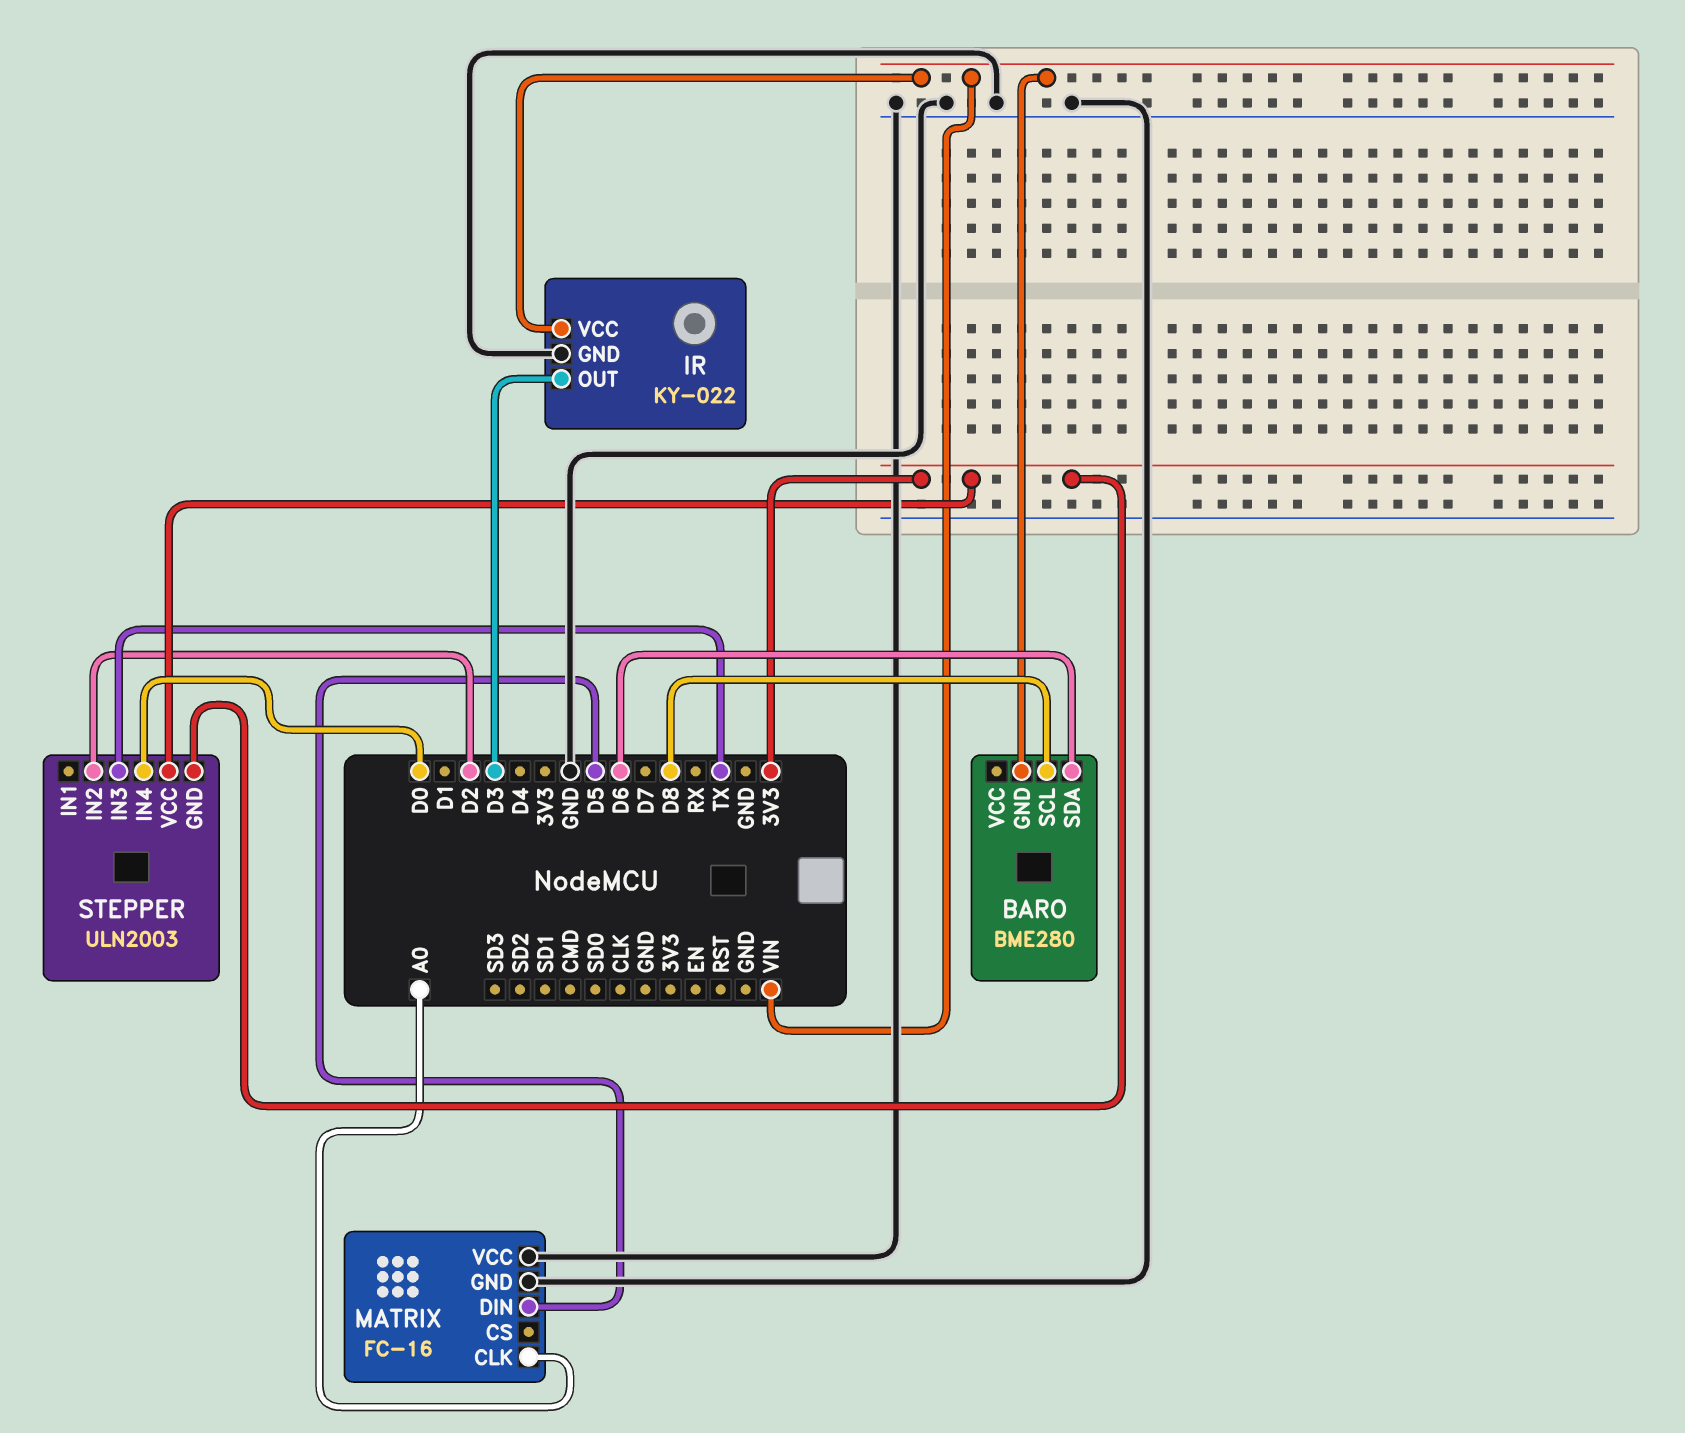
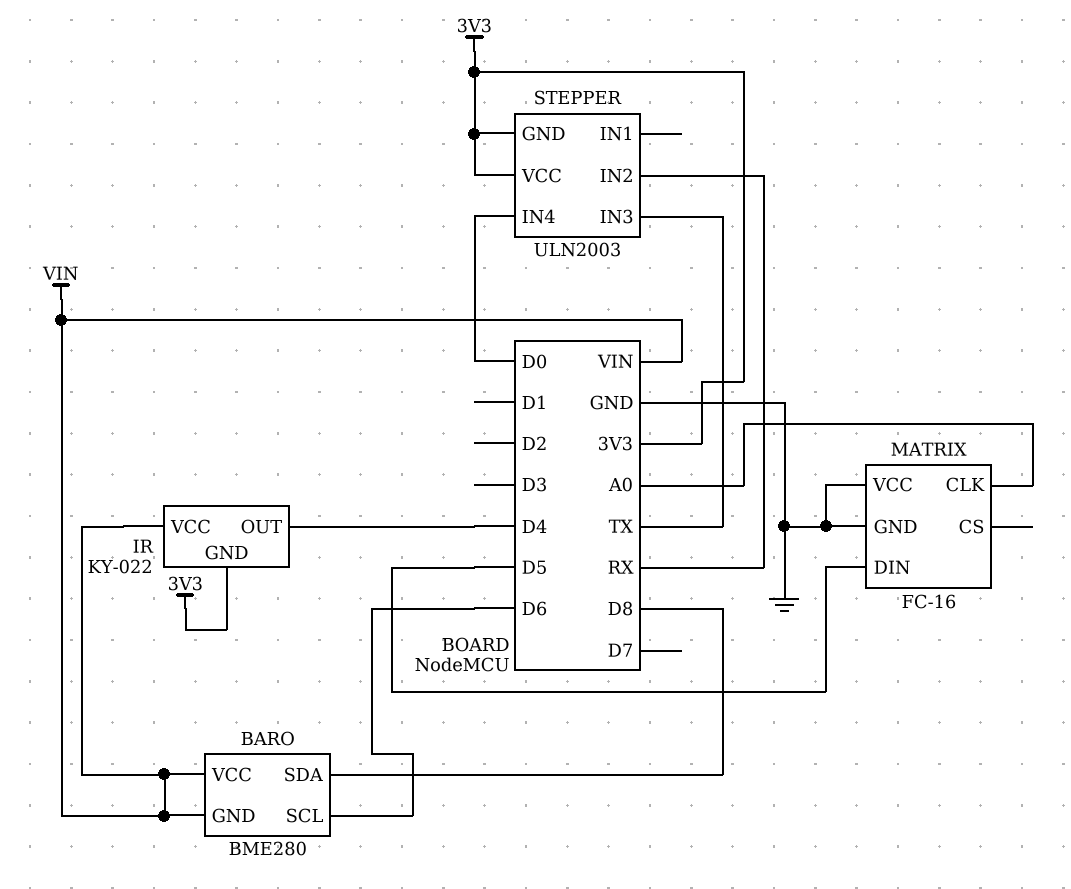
BARO pin SCL: D8 -> D6
BARO pin SDA: D6 -> D8
BARO pin VCC: none -> VIN
IR pin GND: GND -> 3V3
IR pin OUT: D3 -> D4
STEPPER pin IN2: D2 -> RX

